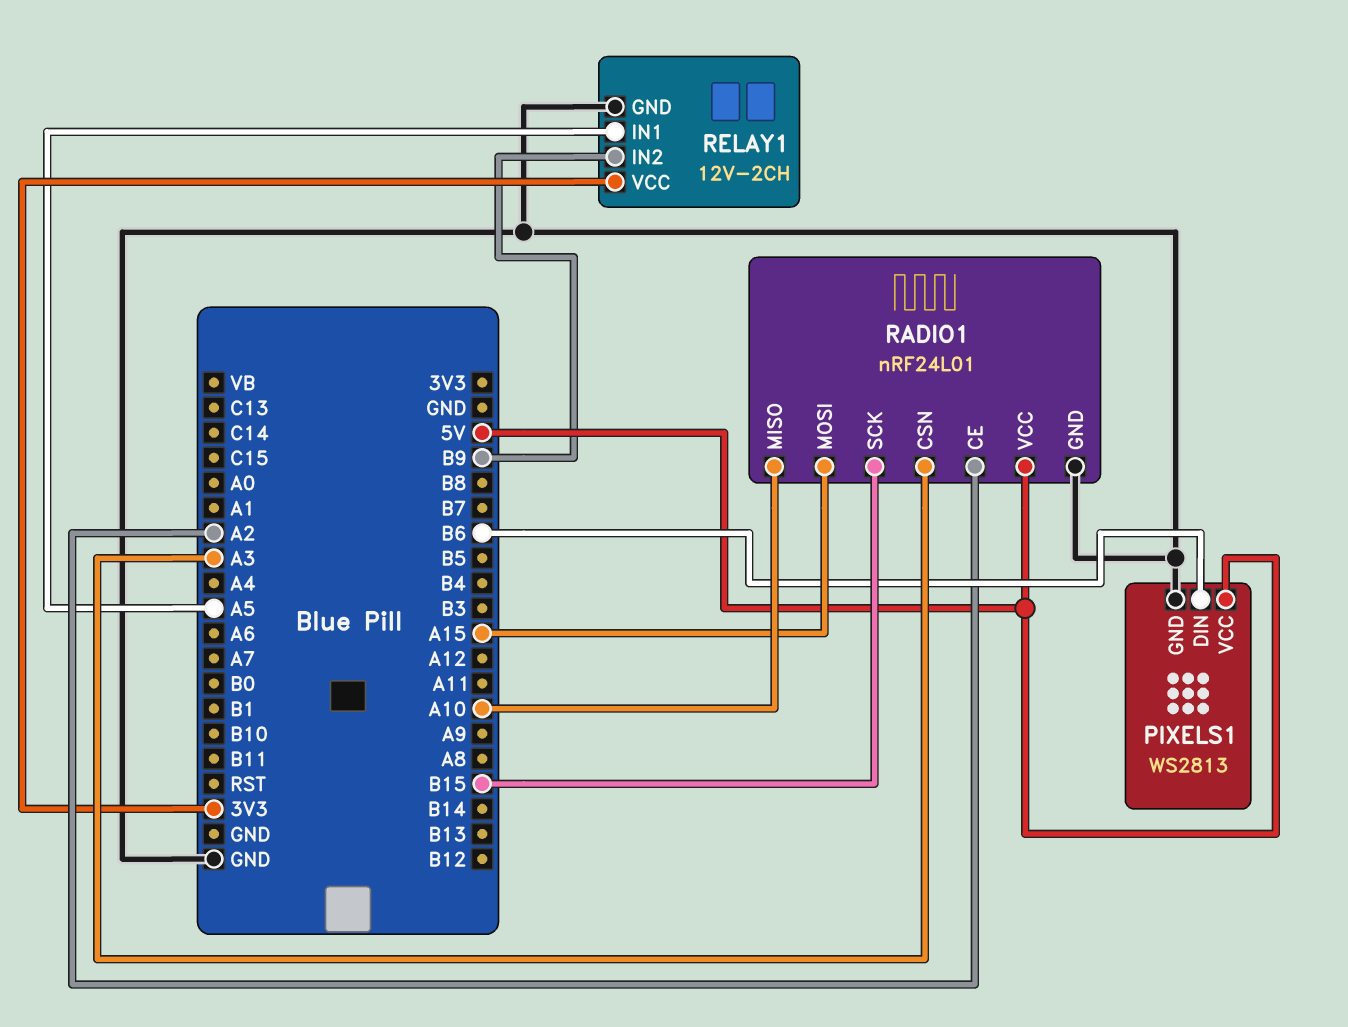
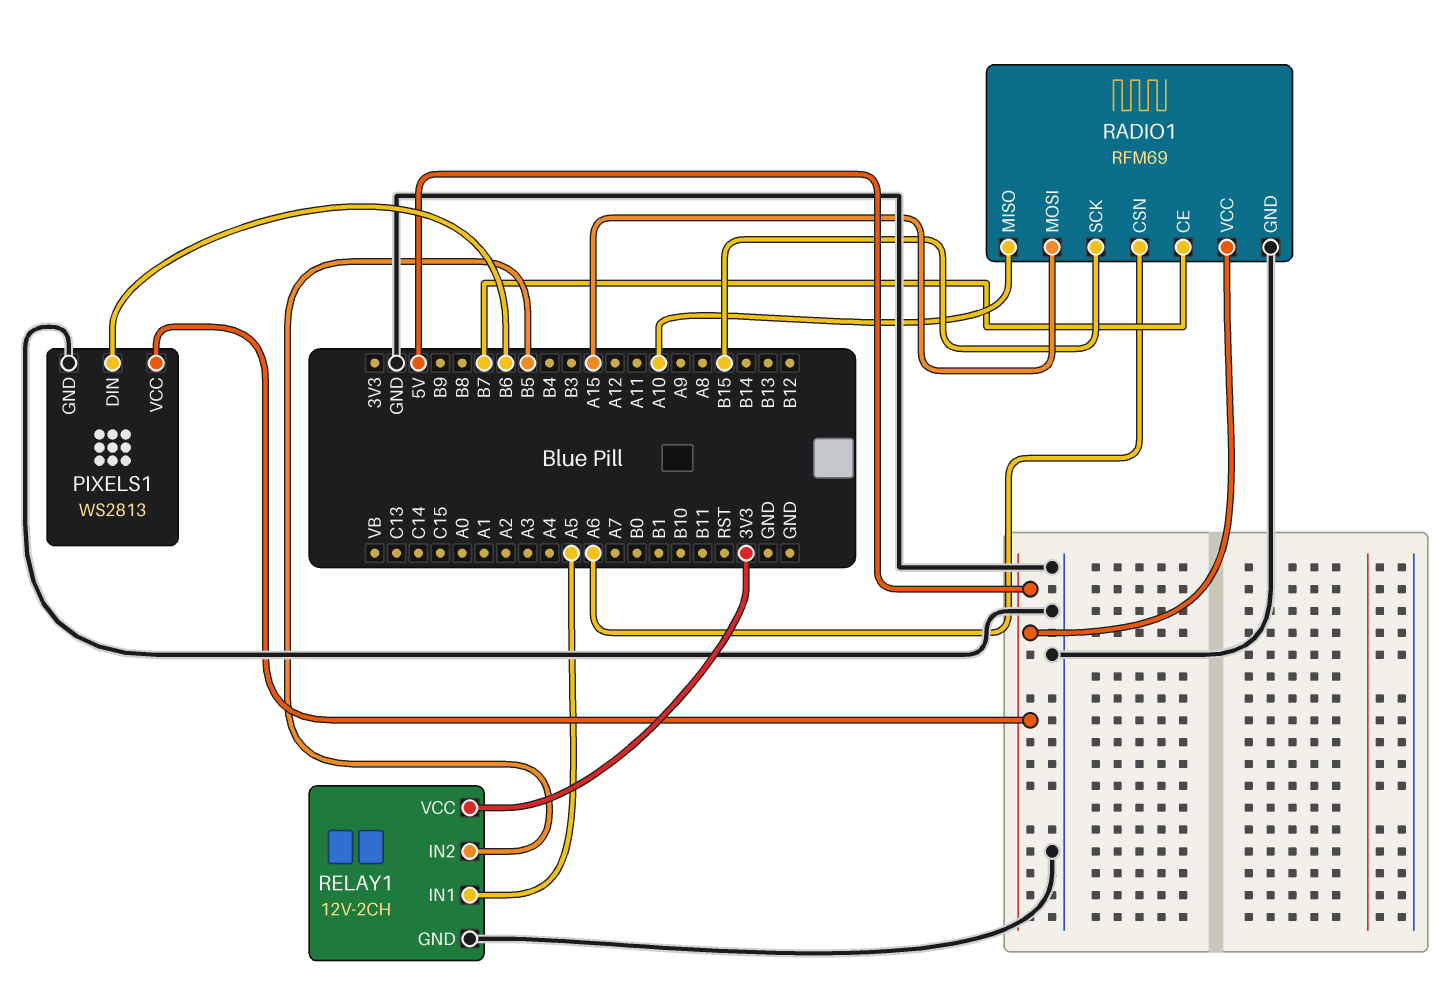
RADIO1: nRF24L01 -> RFM69
RADIO1 pin CE: A2 -> B7
RADIO1 pin CSN: A3 -> A6
RELAY1 pin IN2: B9 -> B5

